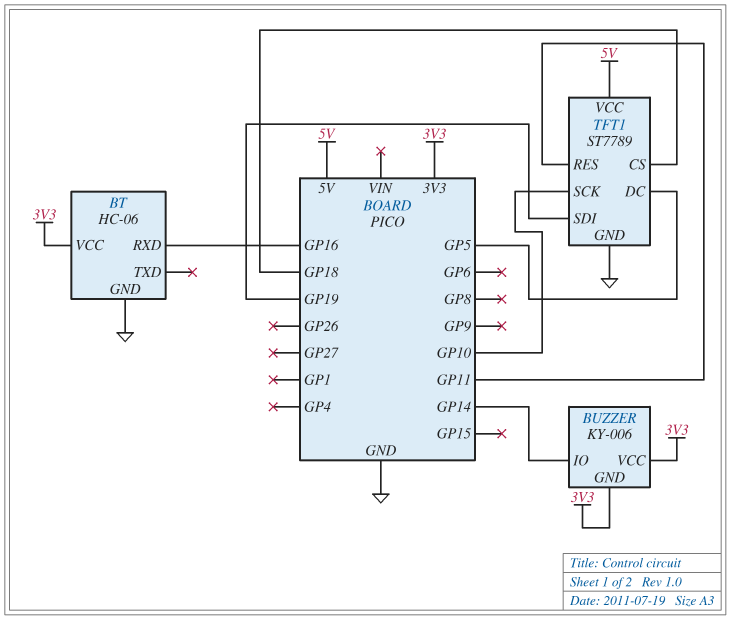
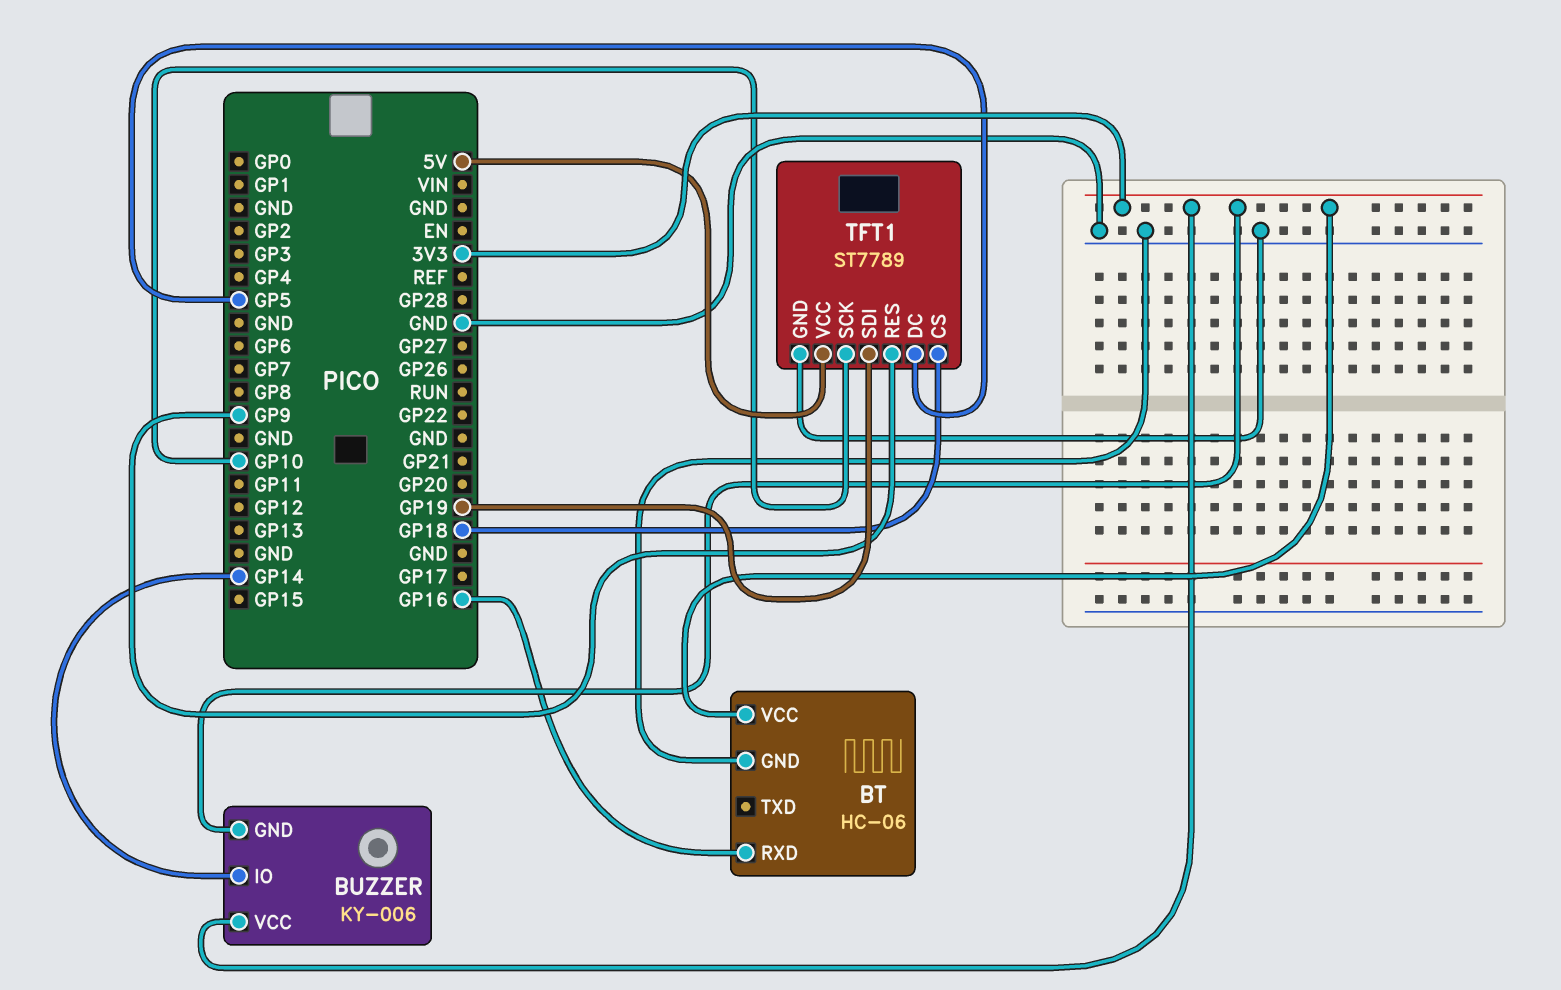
TFT1 pin RES: GP11 -> GP9

